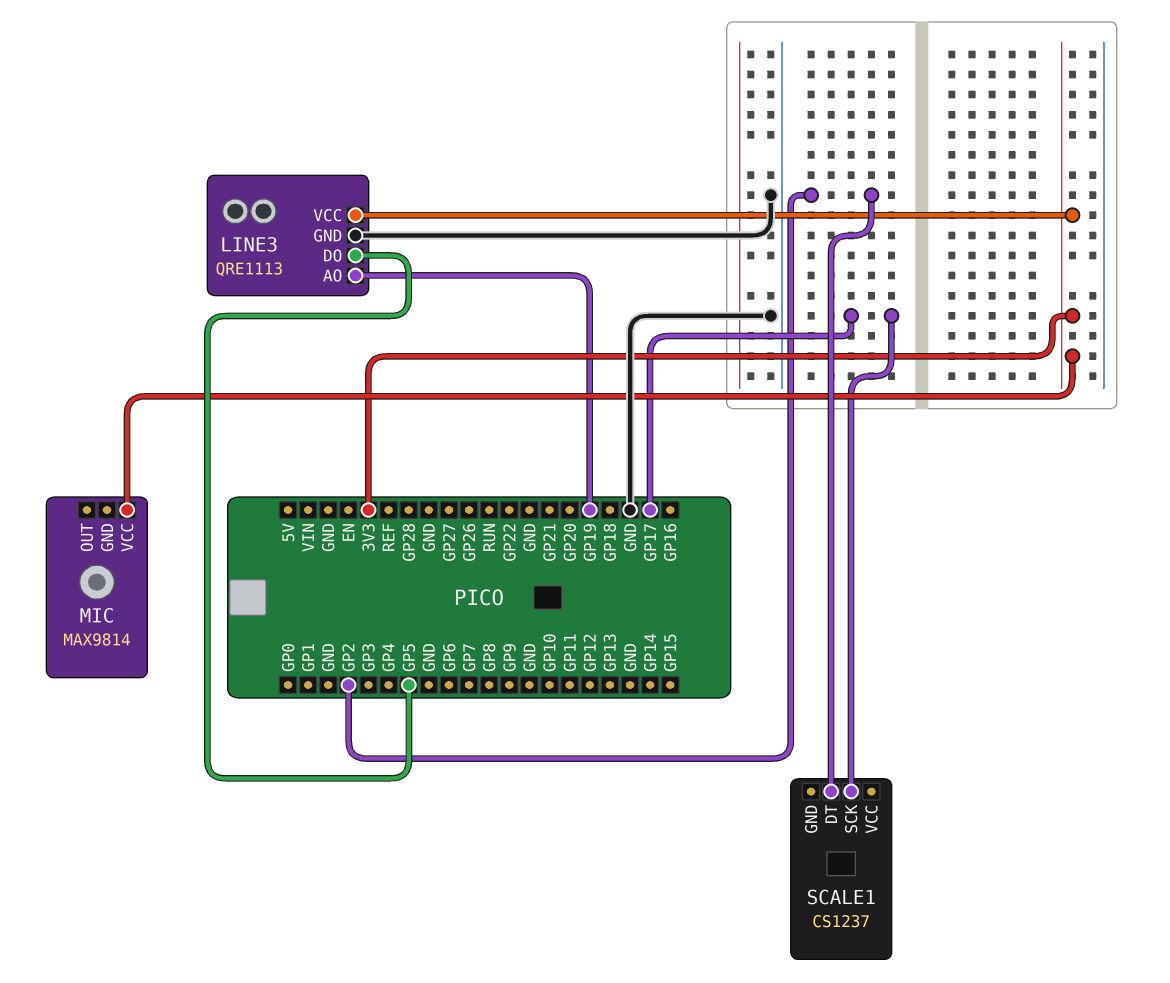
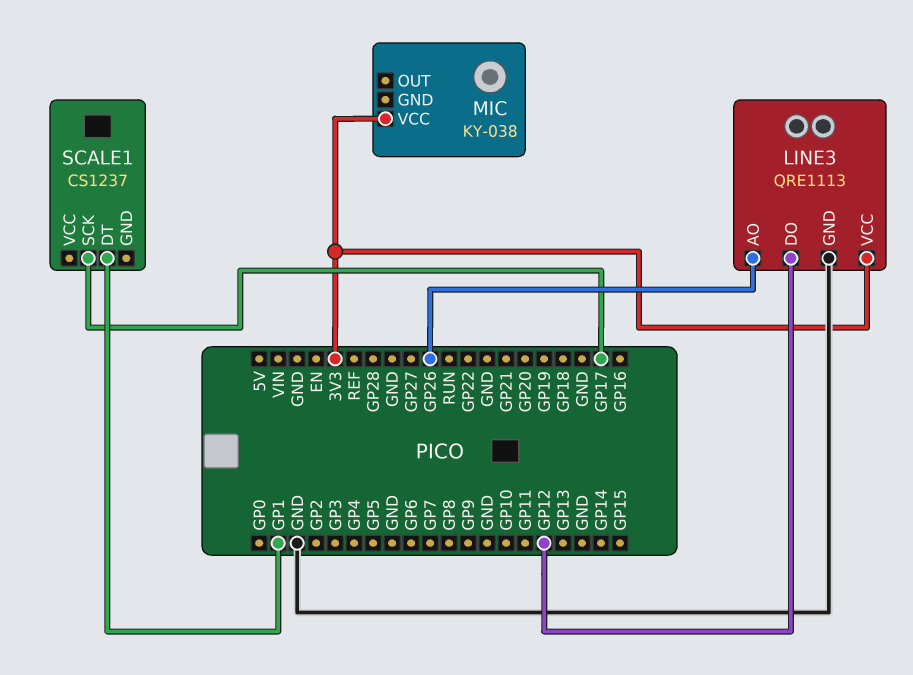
LINE3 pin AO: GP19 -> GP26
LINE3 pin DO: GP5 -> GP12
MIC: MAX9814 -> KY-038
SCALE1 pin DT: GP2 -> GP1

